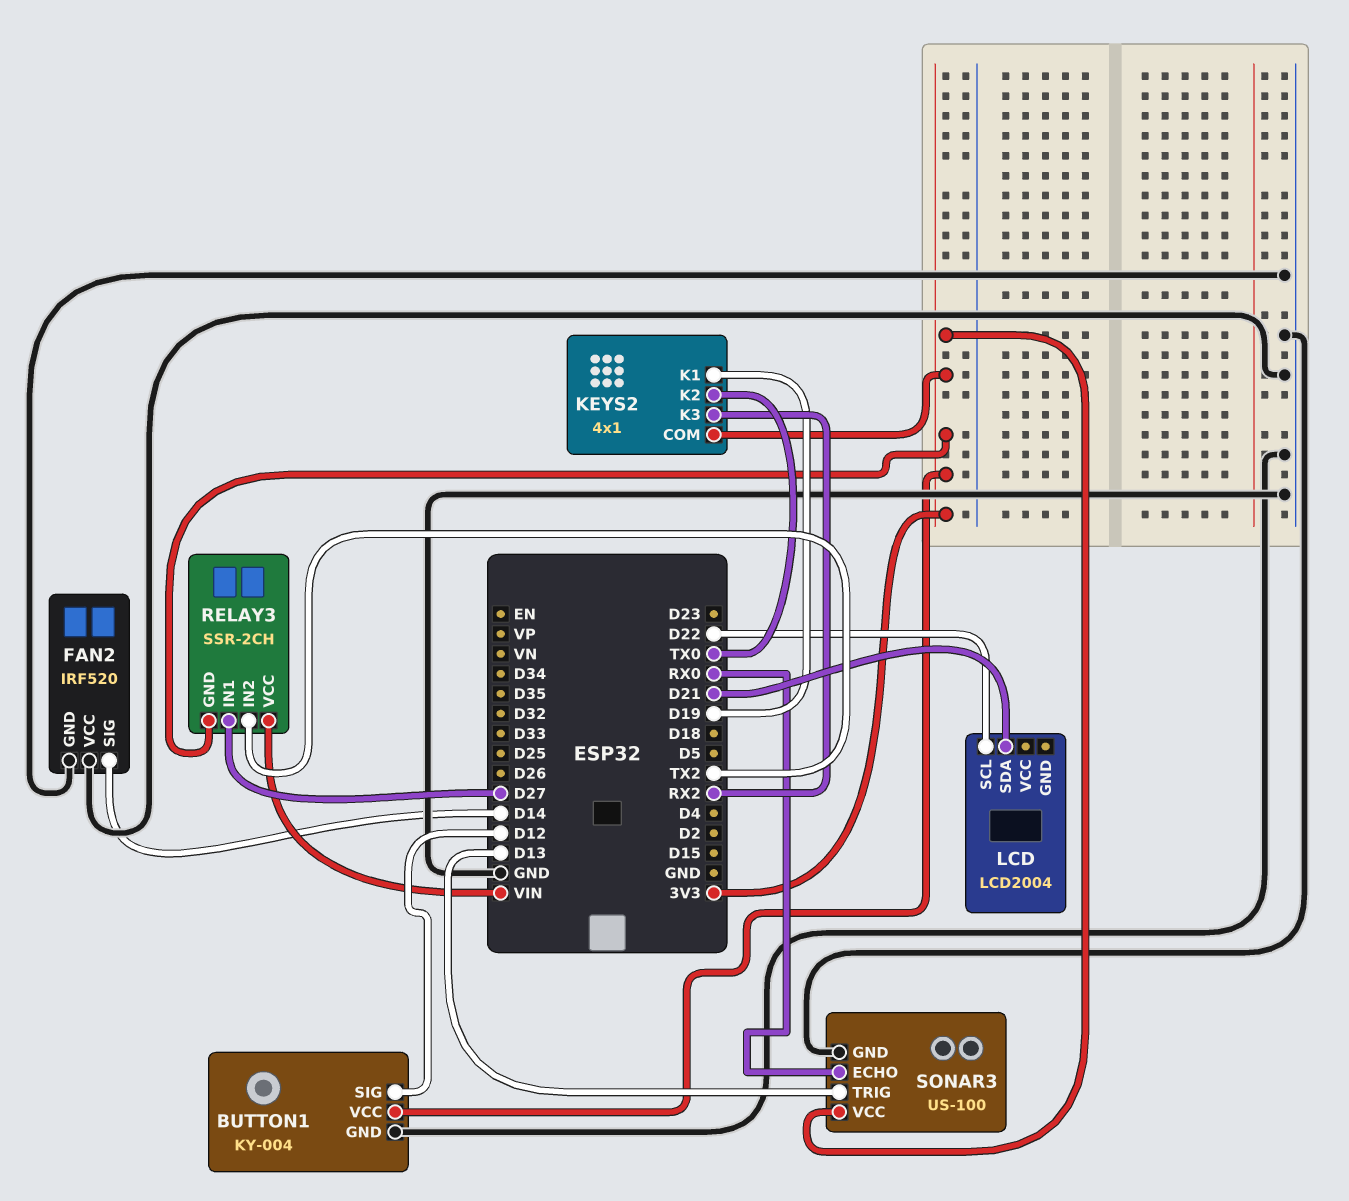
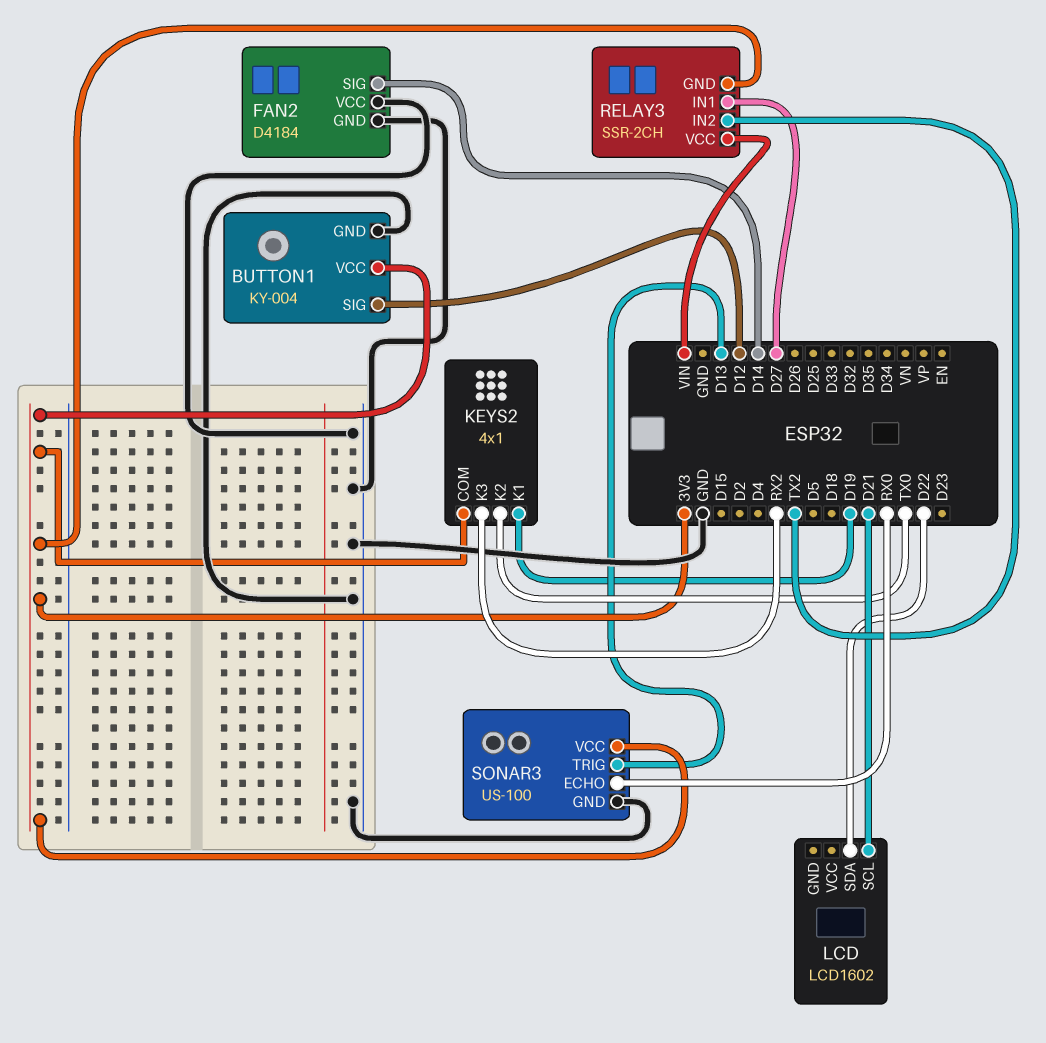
FAN2: IRF520 -> D4184
LCD: LCD2004 -> LCD1602
LCD pin SCL: D22 -> D21
LCD pin SDA: D21 -> D22

